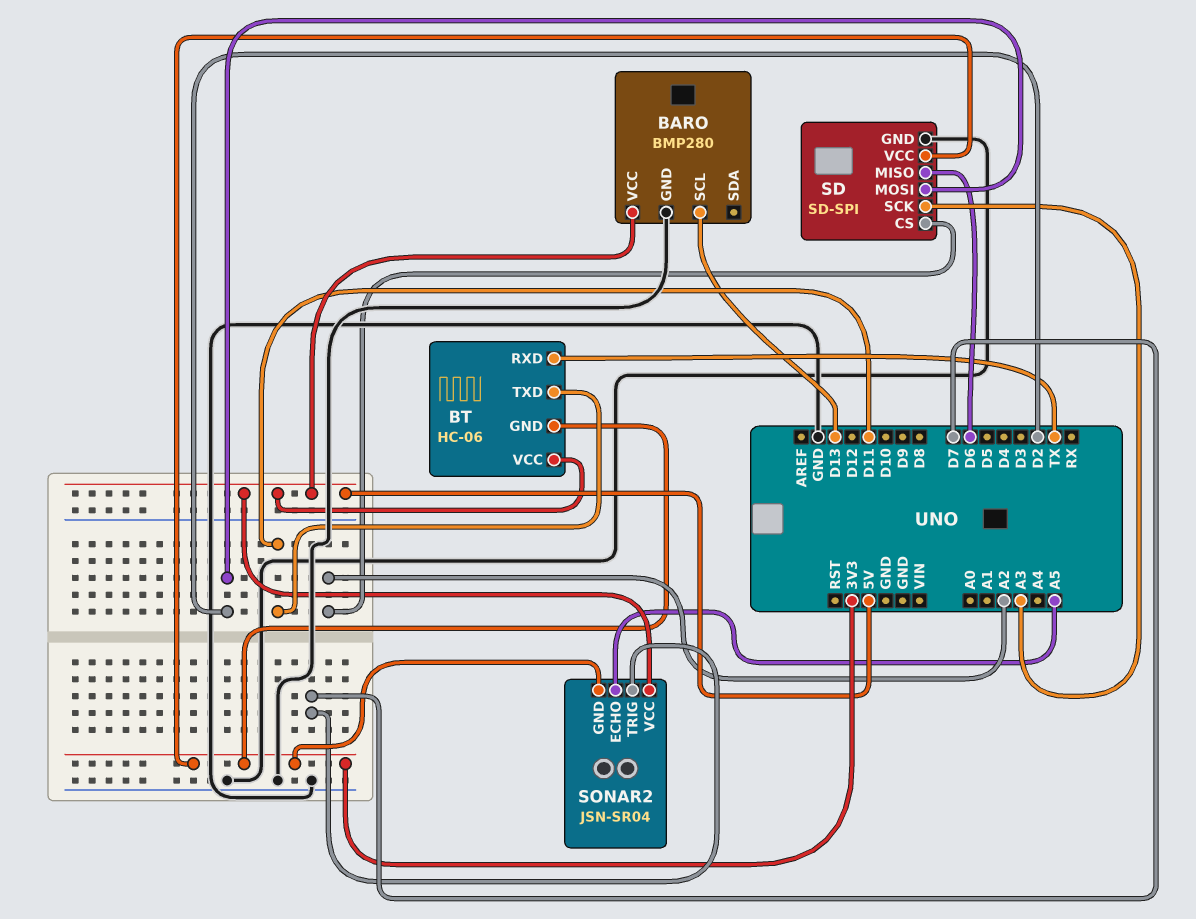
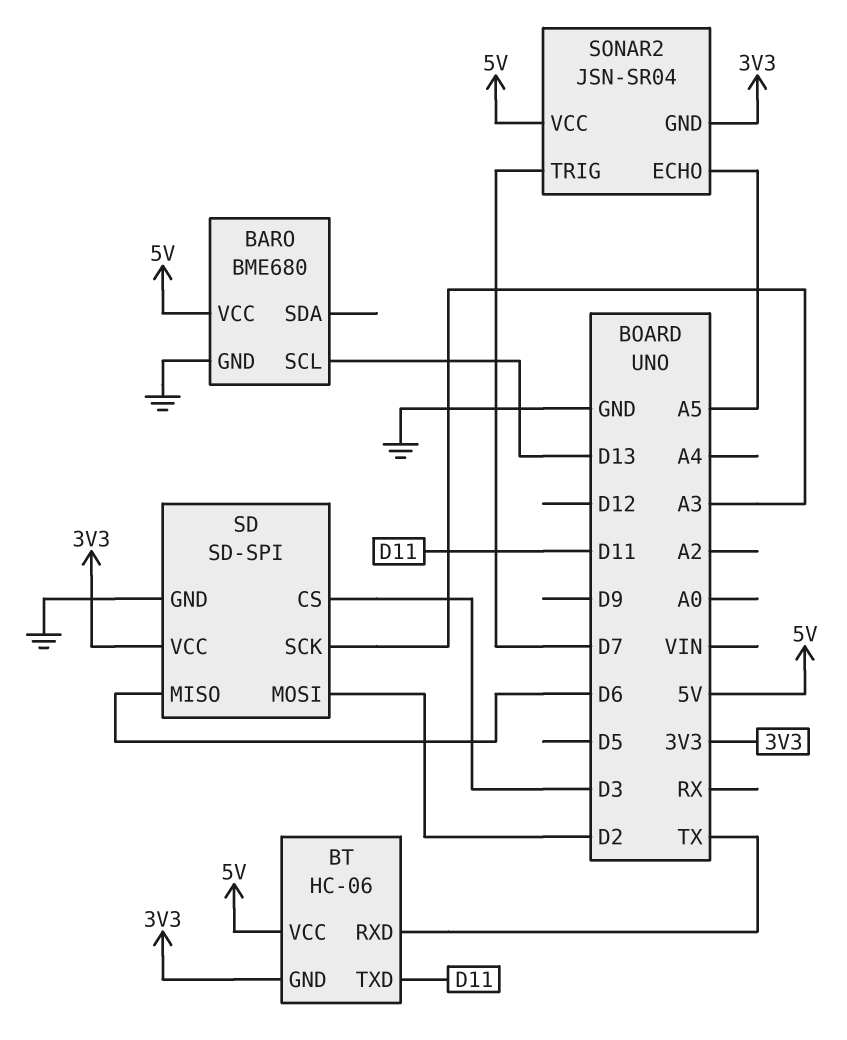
BARO: BMP280 -> BME680
SD pin CS: A2 -> D3

